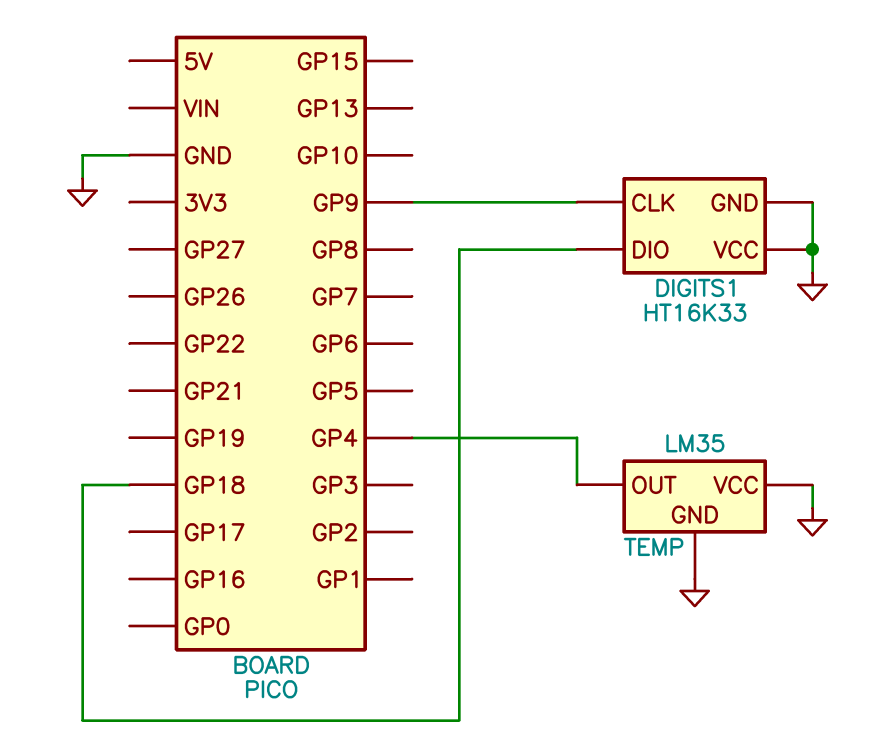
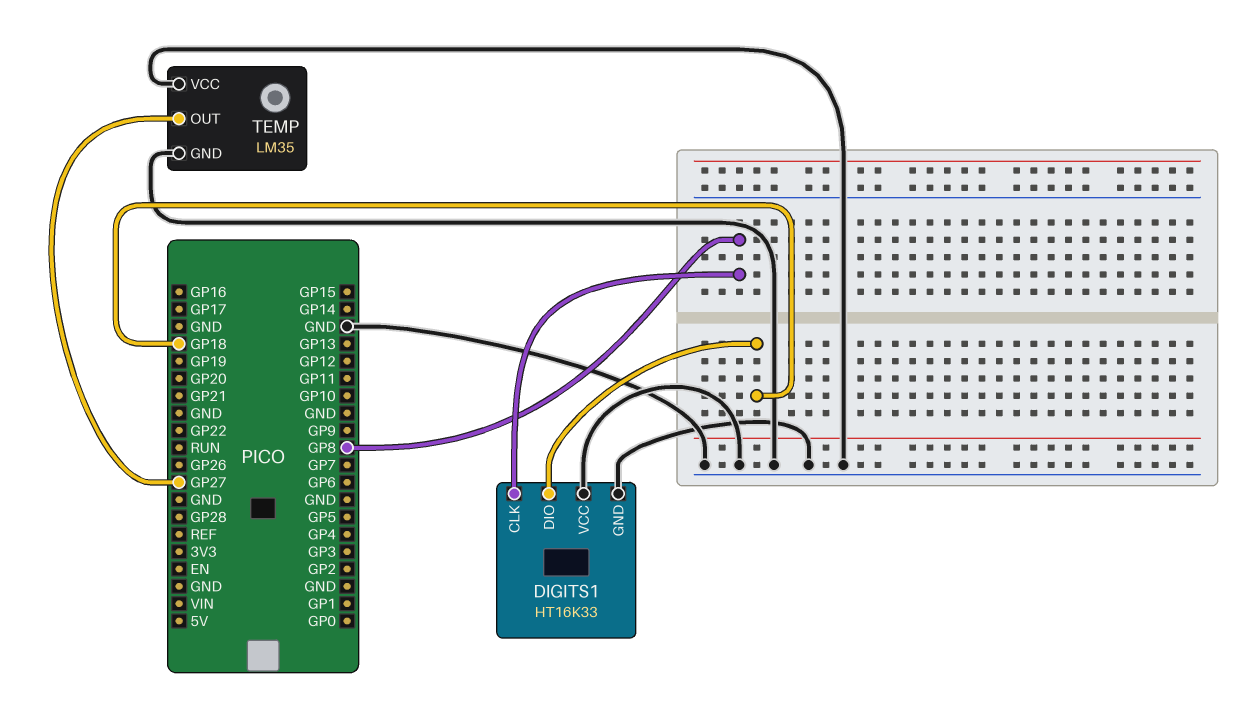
DIGITS1 pin CLK: GP9 -> GP8
TEMP pin OUT: GP4 -> GP27

